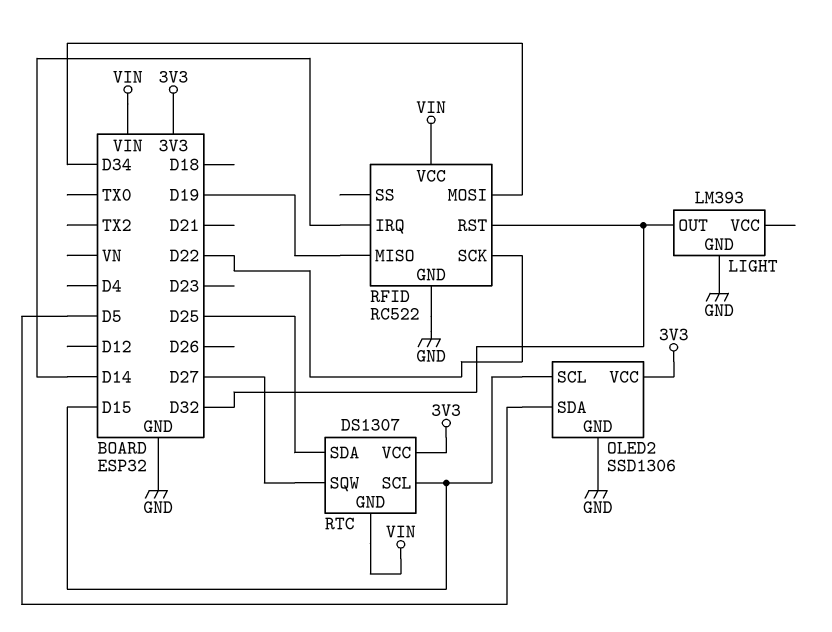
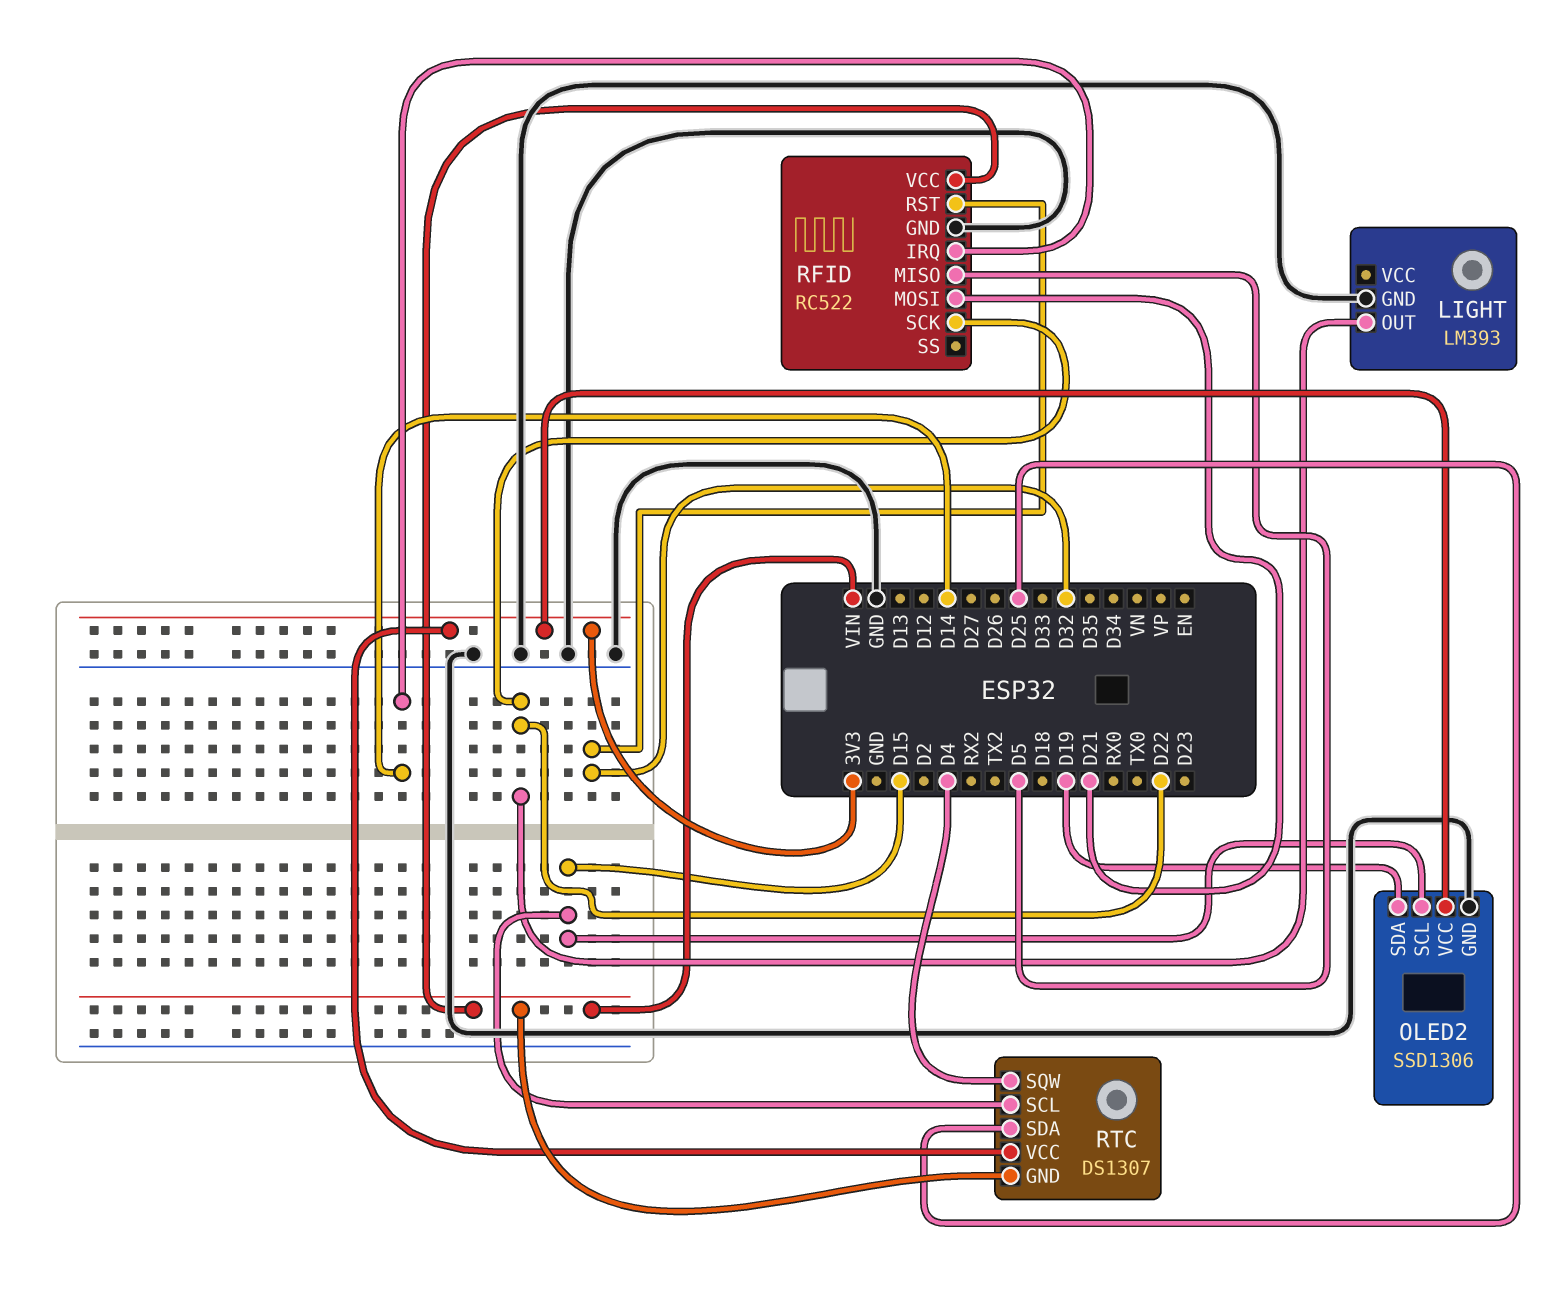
LIGHT pin OUT: D32 -> D22
OLED2 pin SDA: D5 -> D19
RFID pin MISO: D19 -> D5
RFID pin MOSI: D34 -> D21
RTC pin SQW: D27 -> D4

